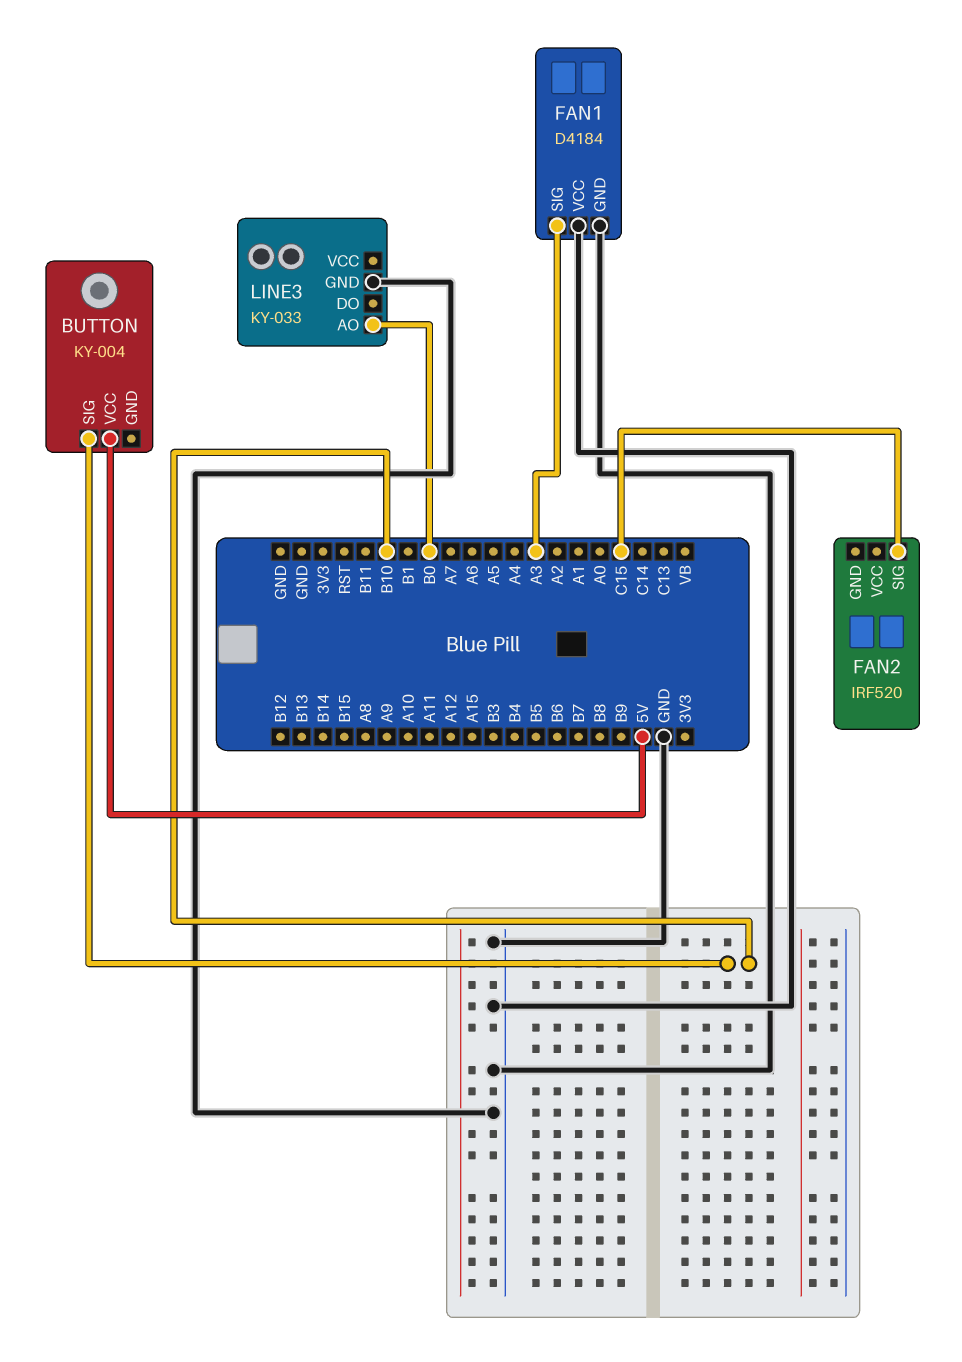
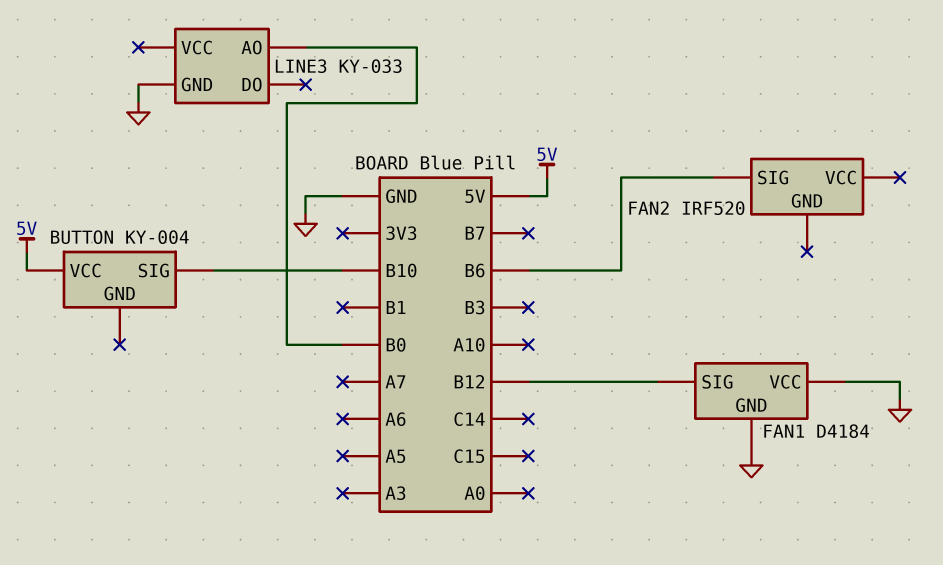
FAN1 pin SIG: A3 -> B12
FAN2 pin SIG: C15 -> B6

